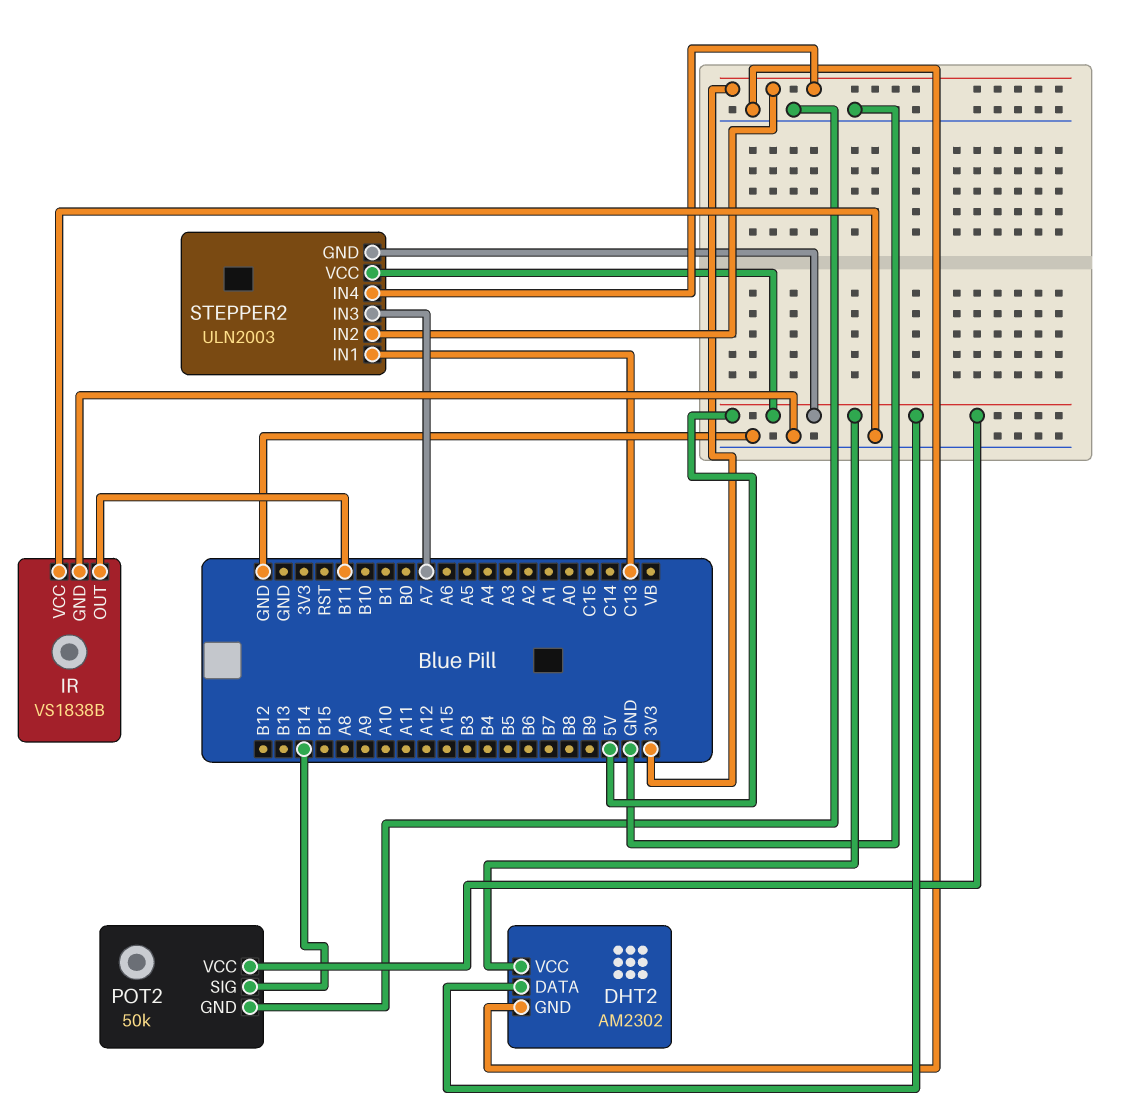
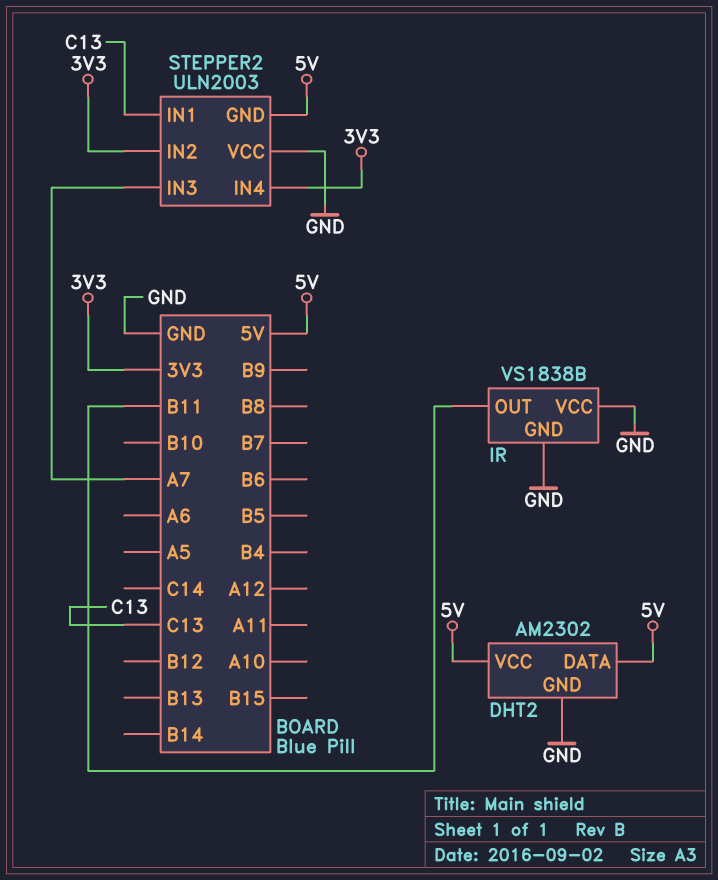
POT2: 50k -> none
POT2 pin GND: GND -> none
POT2 pin SIG: B14 -> none
POT2 pin VCC: 5V -> none
STEPPER2 pin VCC: 5V -> GND

